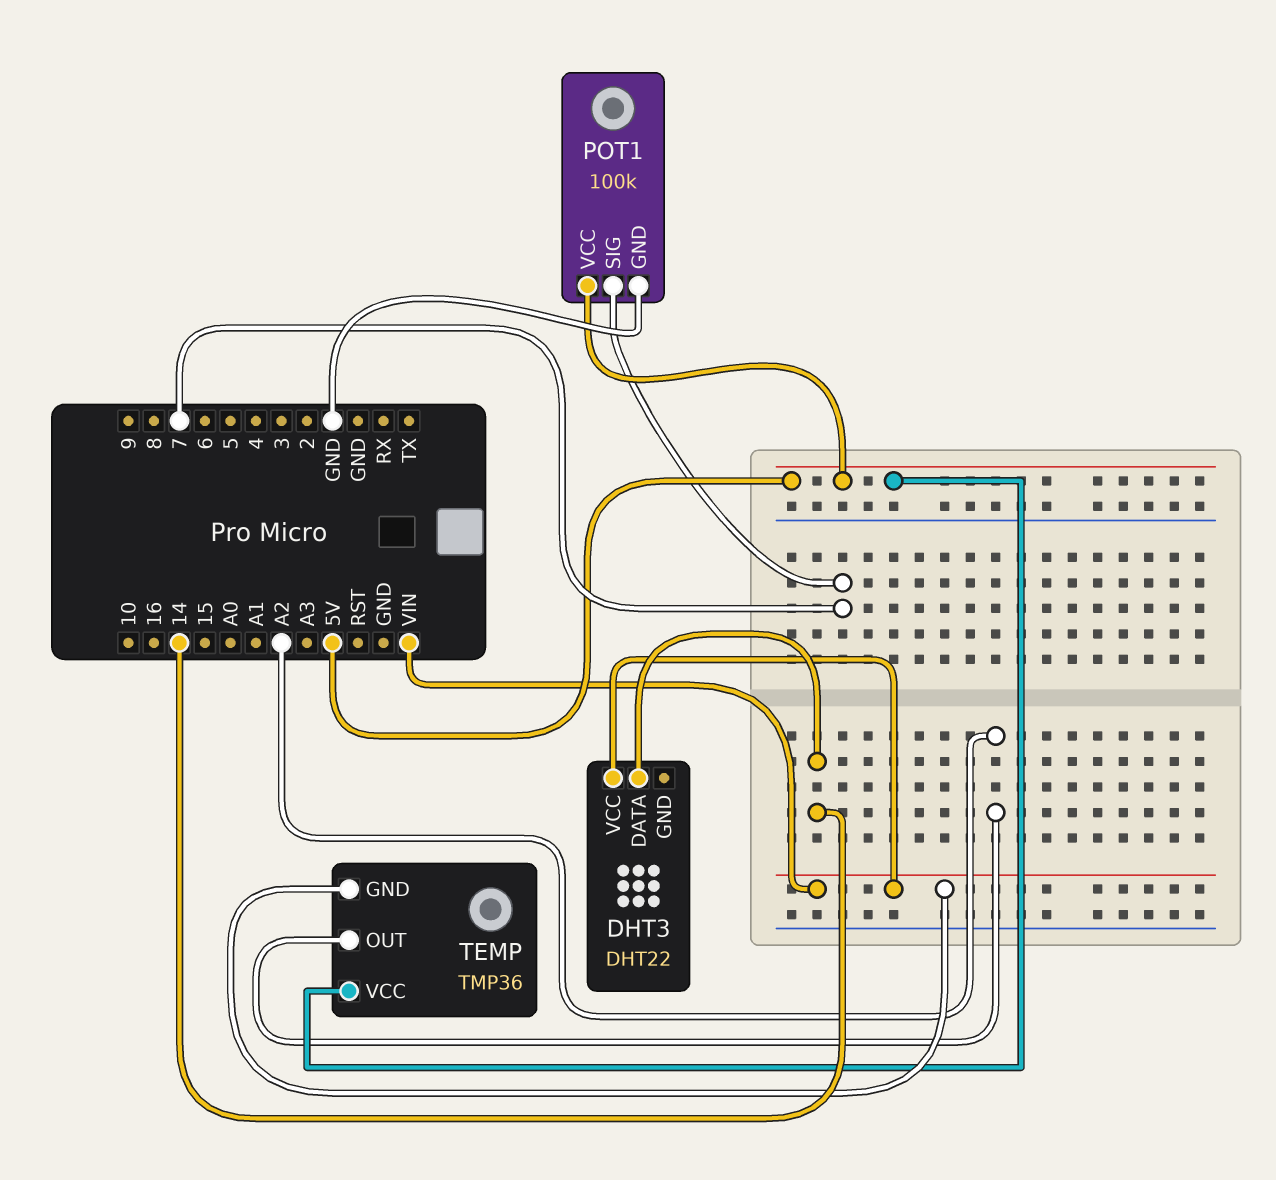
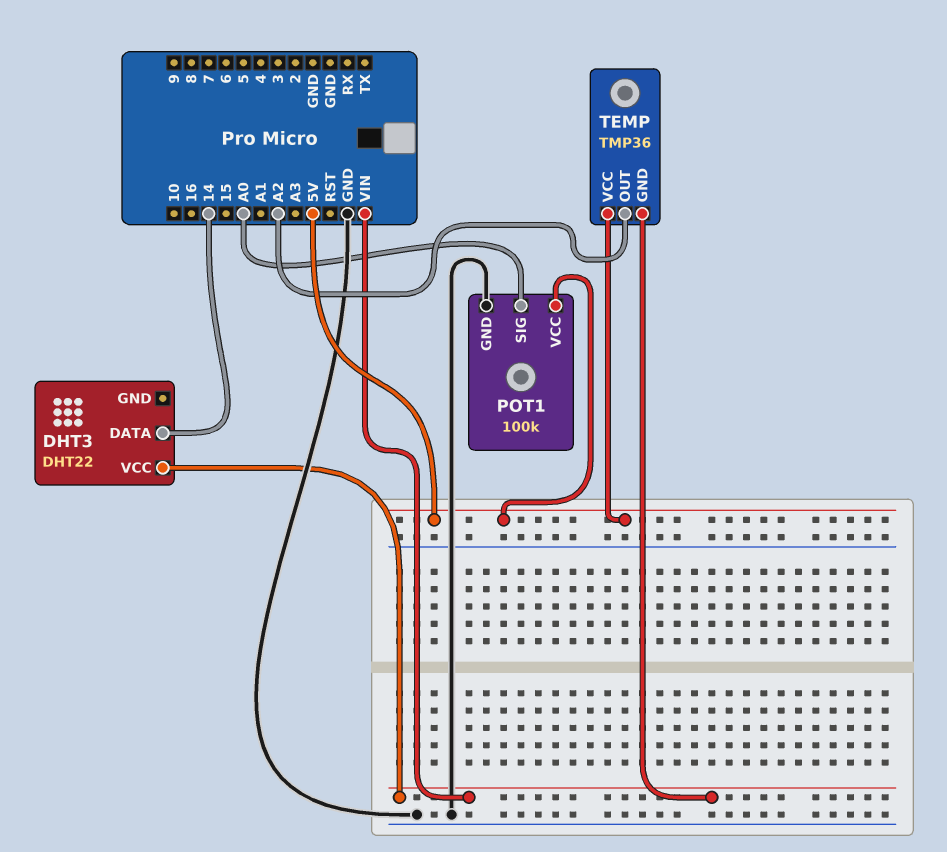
POT1 pin SIG: 7 -> A0

